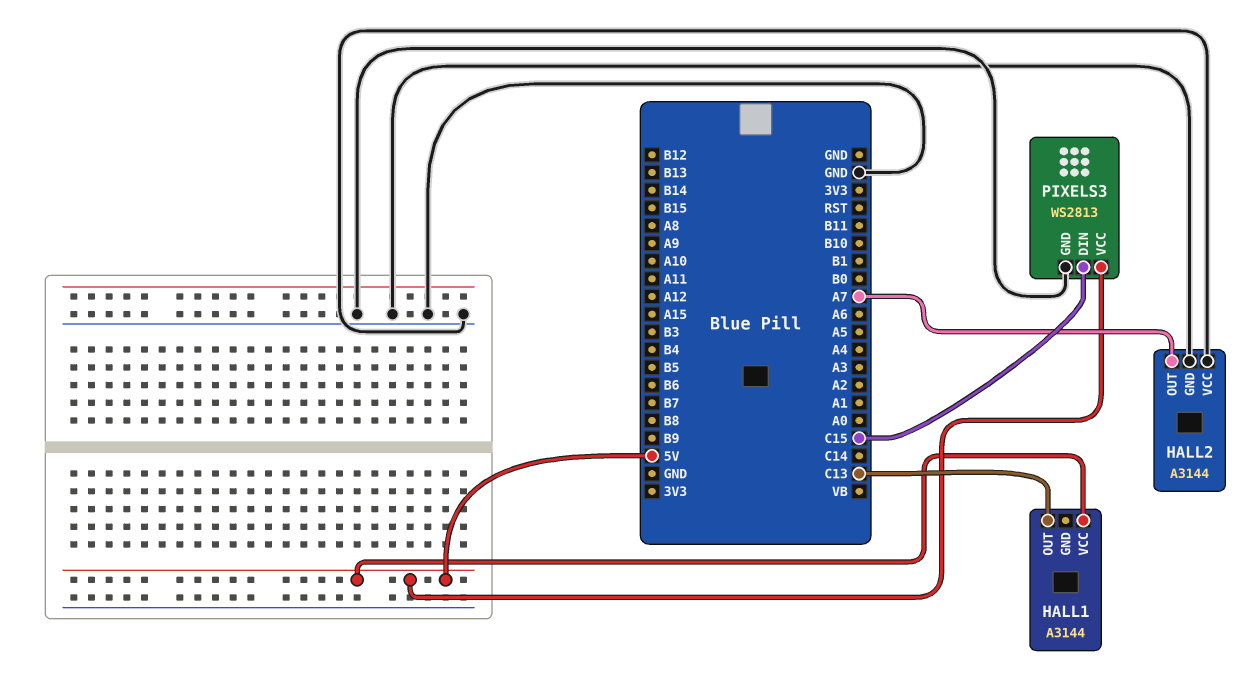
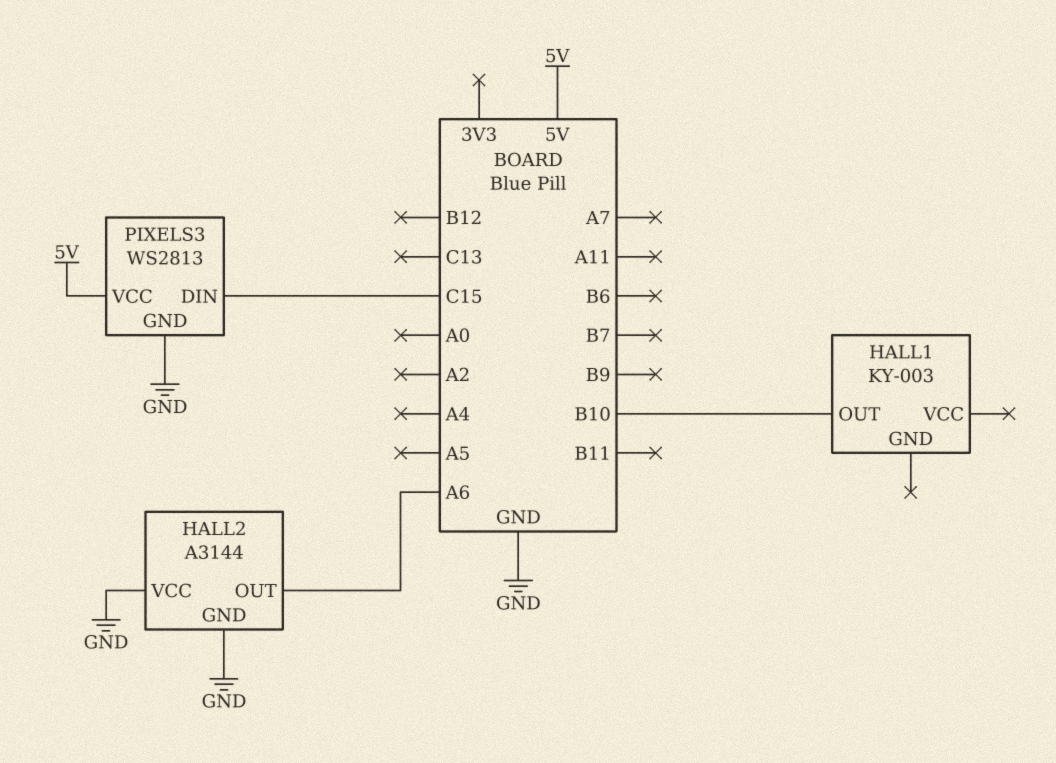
HALL1: A3144 -> KY-003
HALL1 pin OUT: C13 -> B10
HALL1 pin VCC: 5V -> none
HALL2 pin OUT: A7 -> A6

